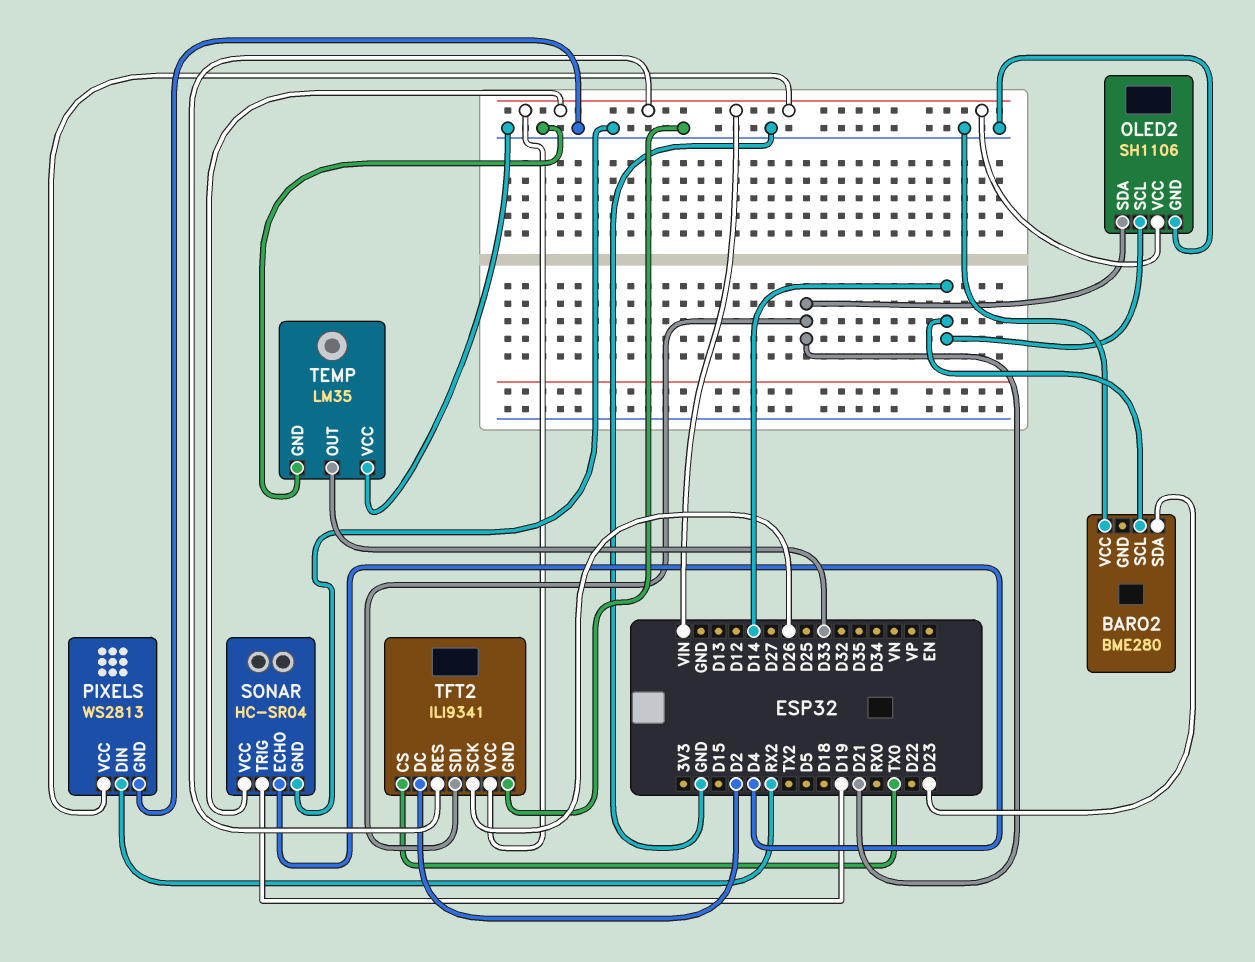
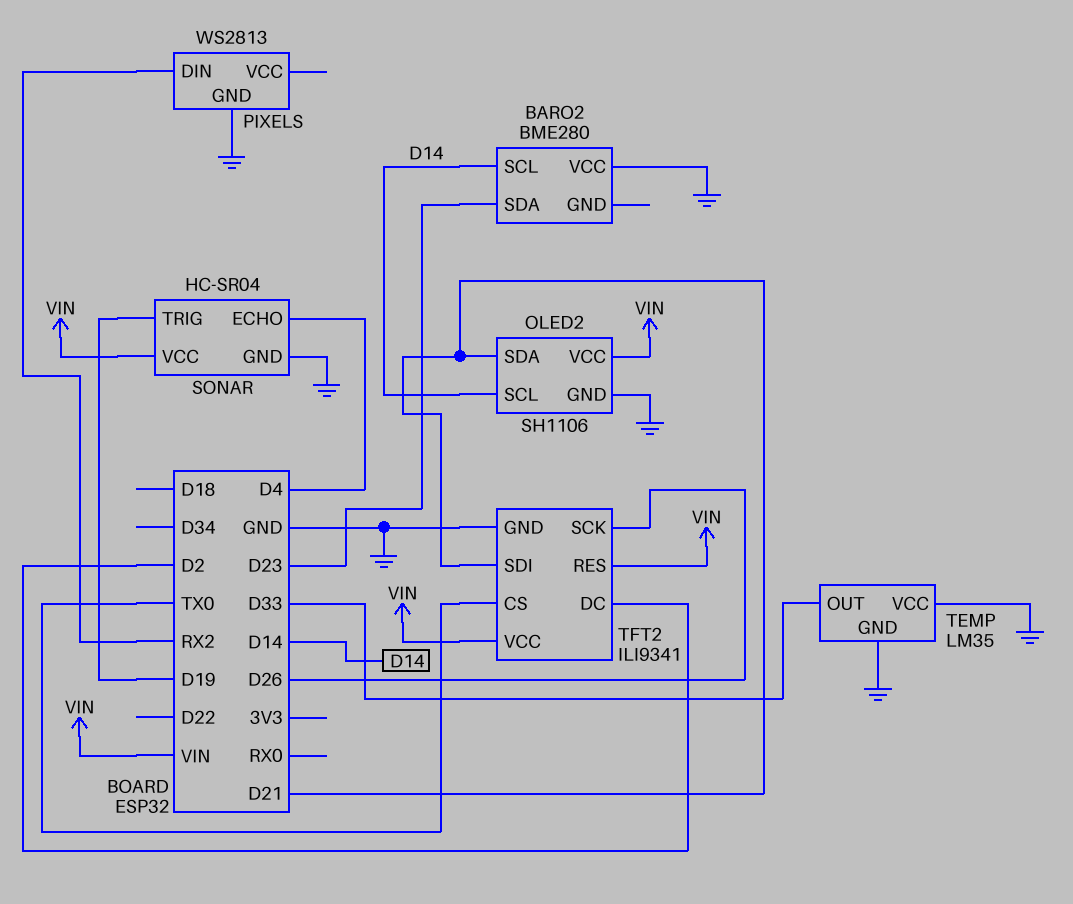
PIXELS pin VCC: VIN -> none

